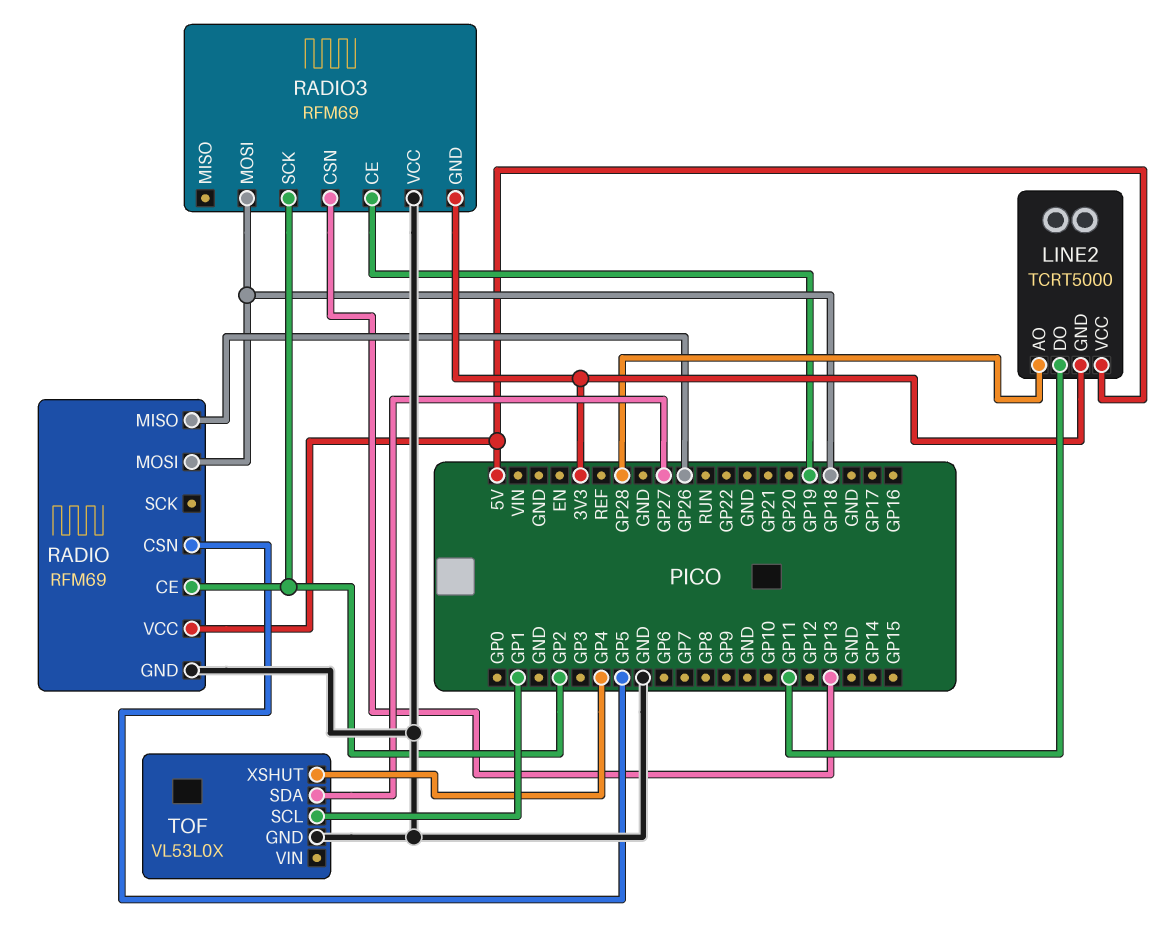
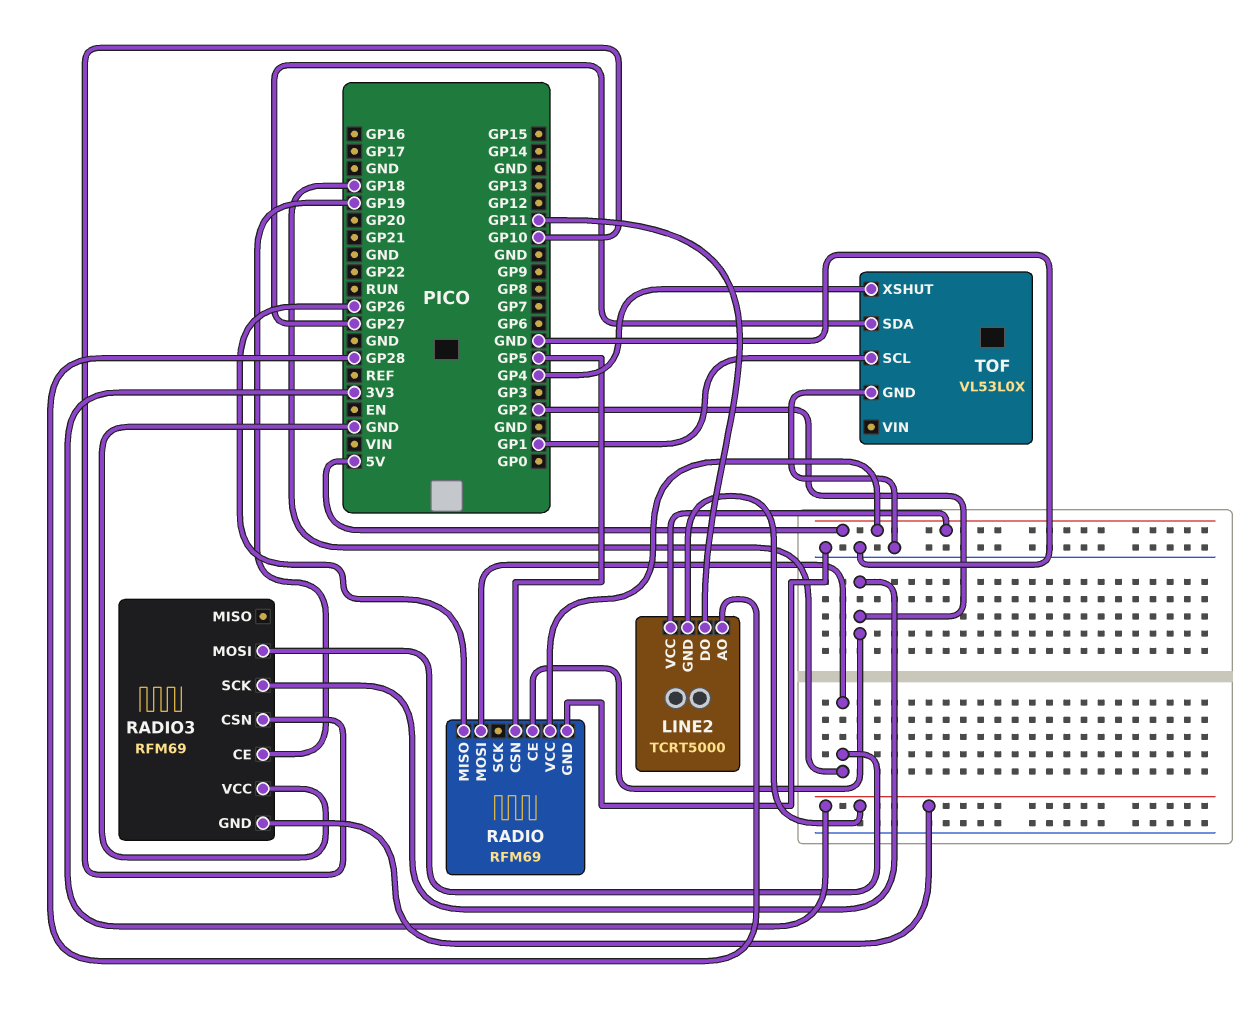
RADIO3 pin CSN: GP13 -> GP10

